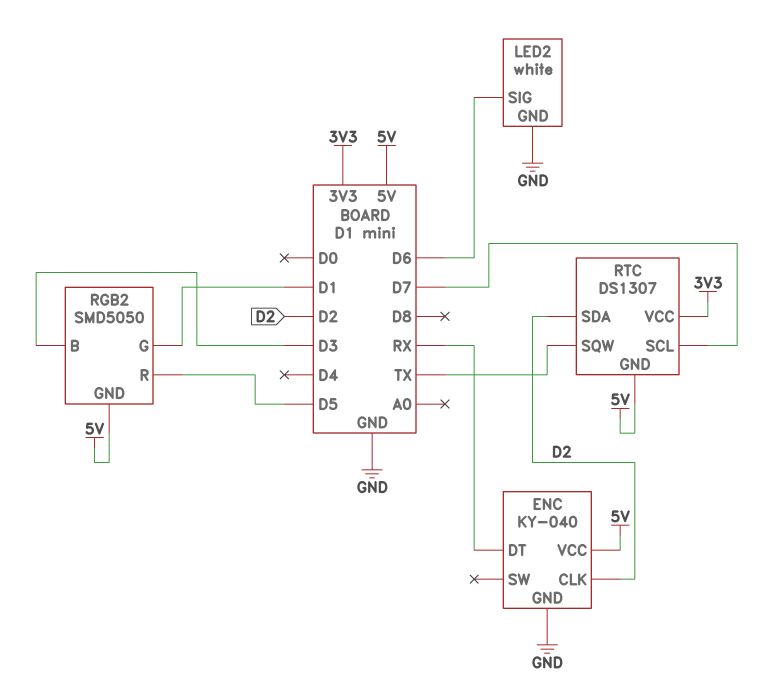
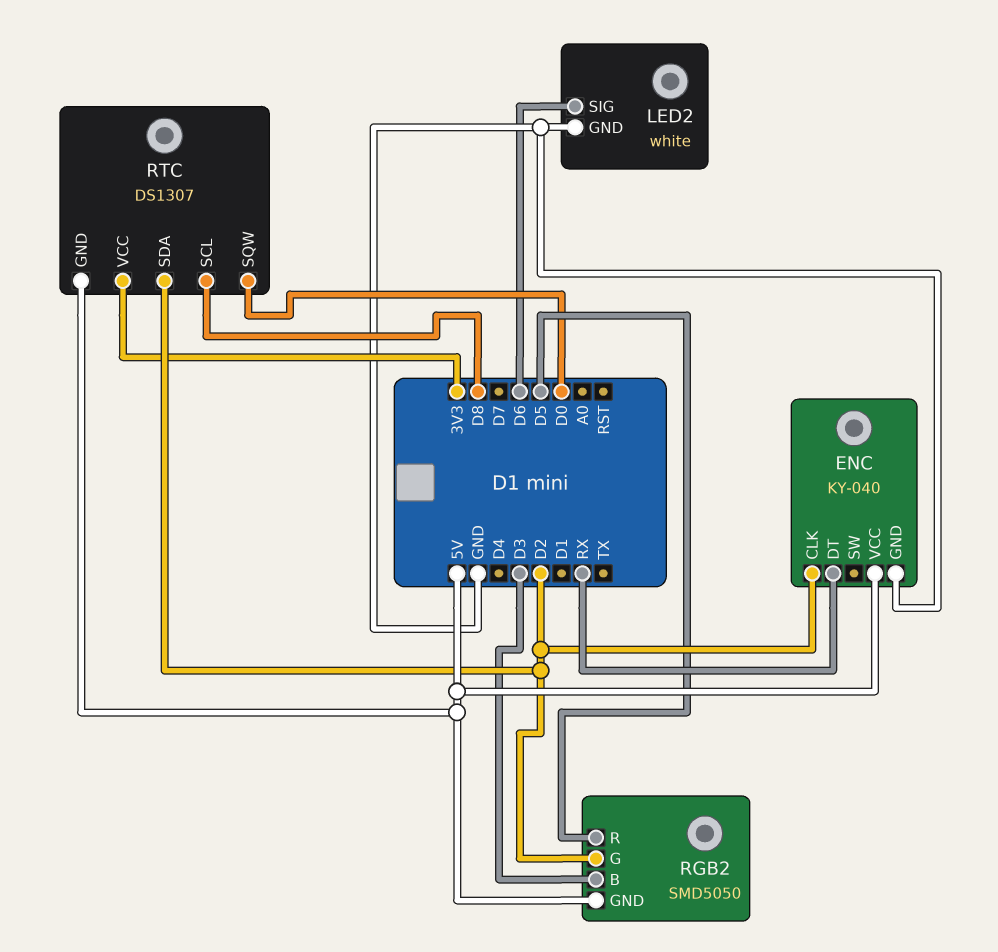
RGB2 pin G: D1 -> D2
RTC pin SCL: D7 -> D8
RTC pin SQW: TX -> D0

